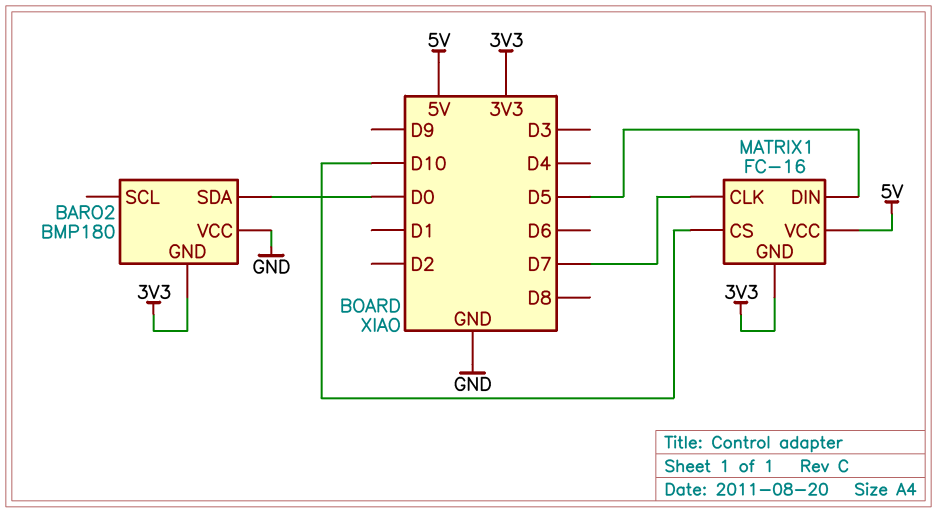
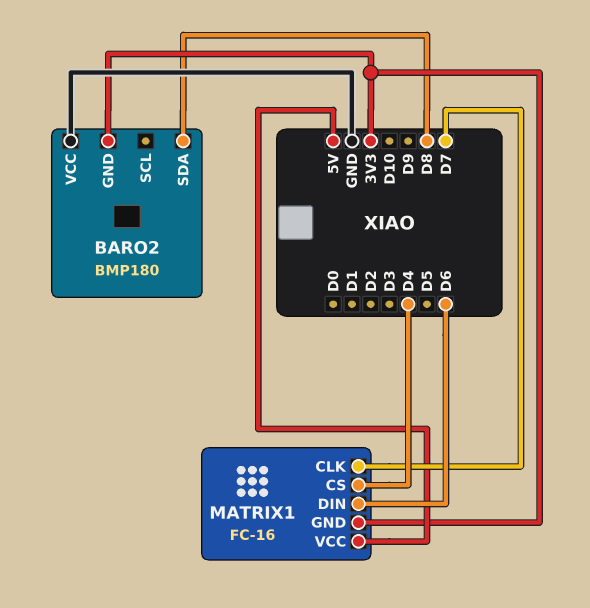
BARO2 pin SDA: D0 -> D8
MATRIX1 pin CS: D10 -> D4
MATRIX1 pin DIN: D5 -> D6

